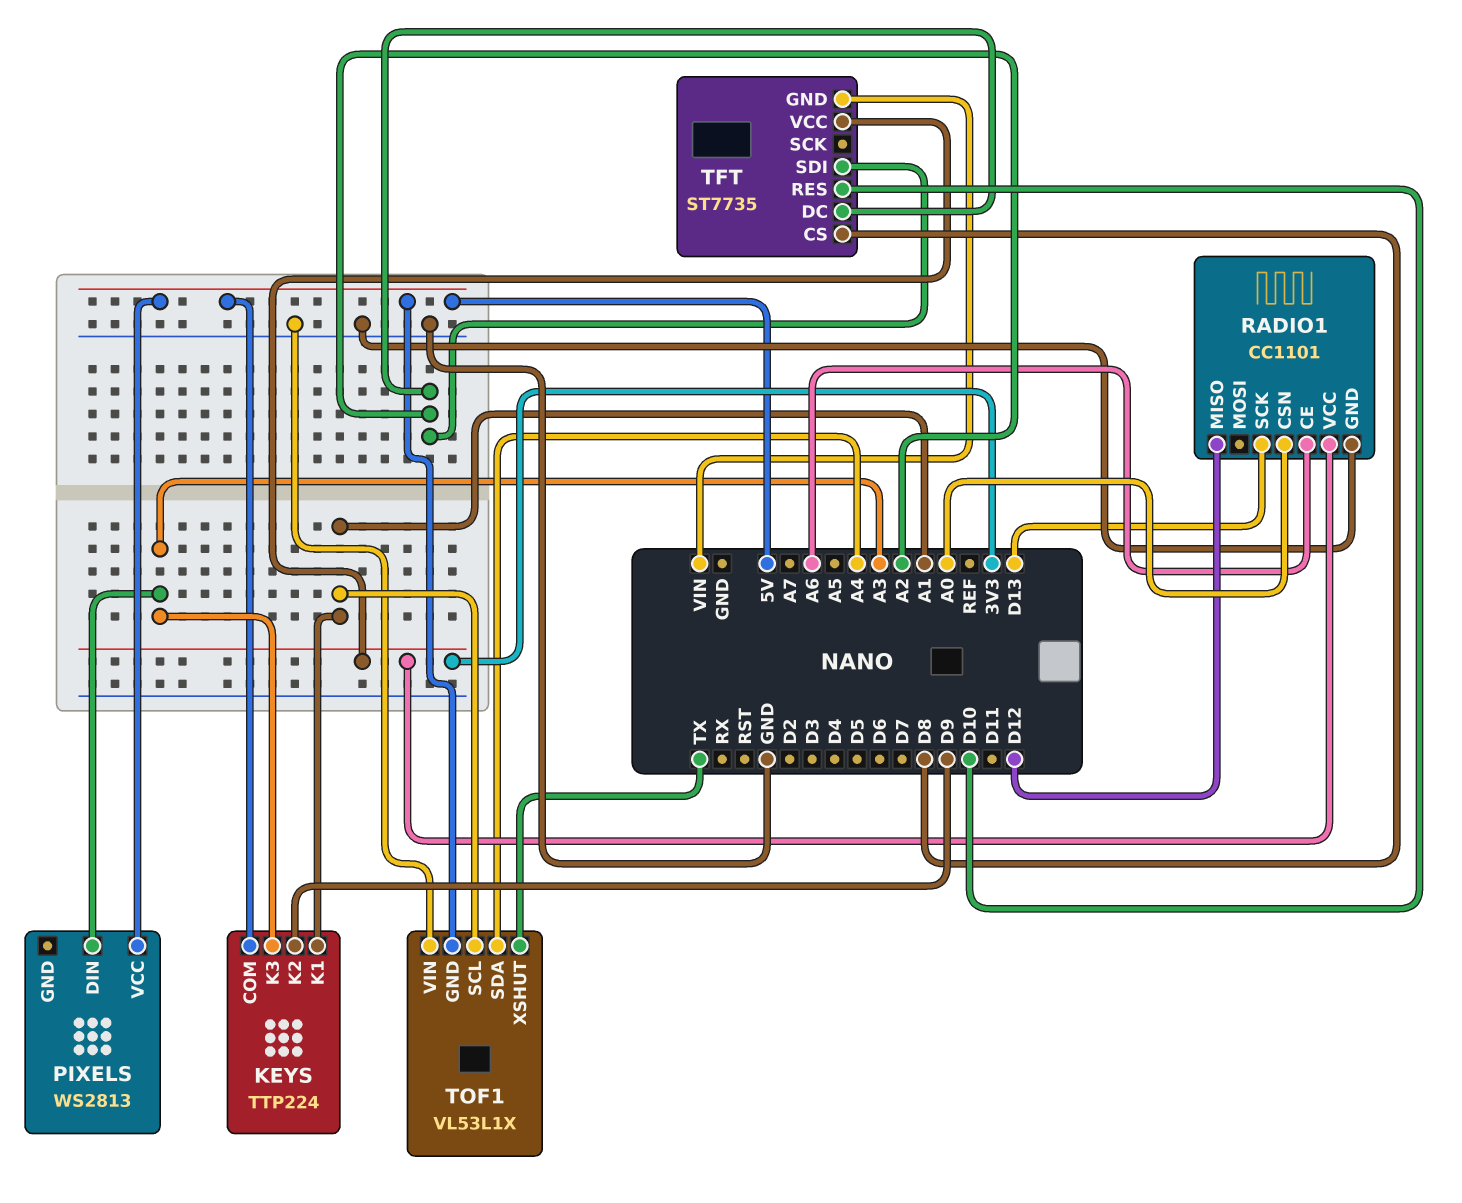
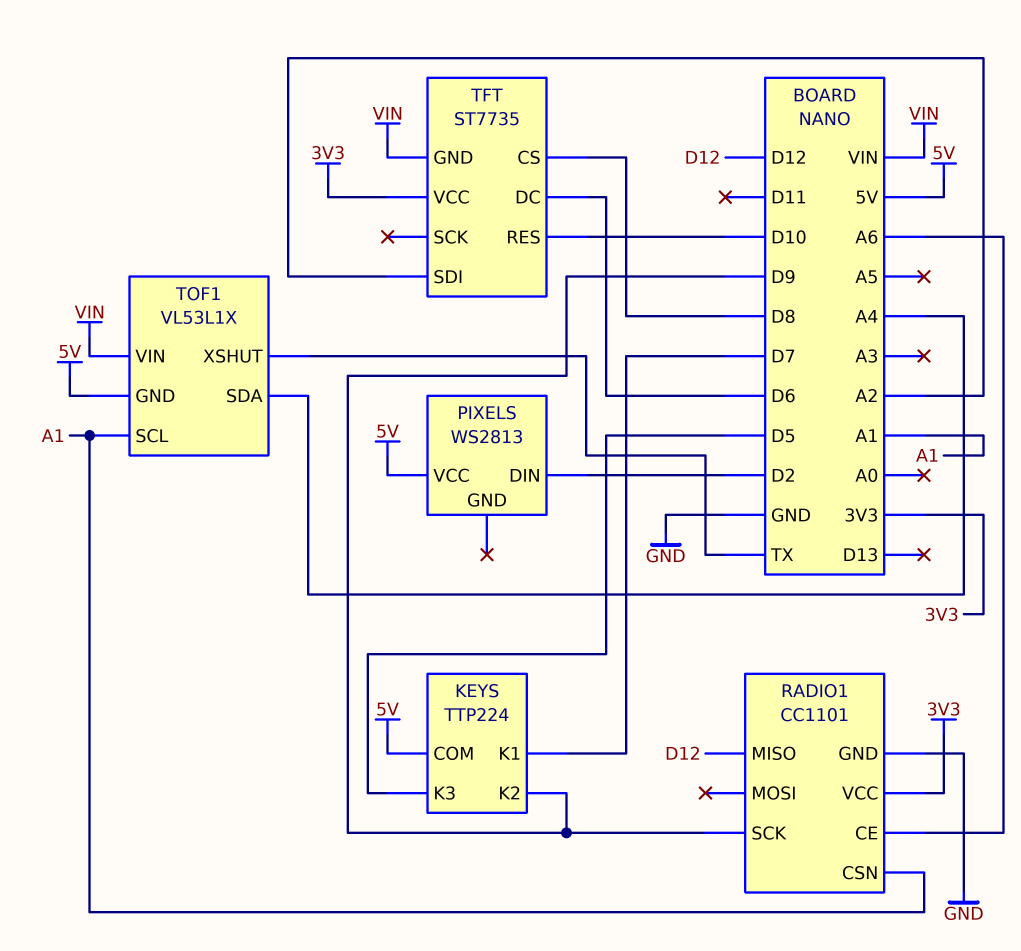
KEYS pin K1: A1 -> D7
KEYS pin K3: A3 -> D5
PIXELS pin DIN: A3 -> D2
RADIO1 pin CSN: A0 -> A1
RADIO1 pin SCK: D13 -> D9
TFT pin DC: A2 -> D6
TOF1 pin VIN: GND -> VIN

